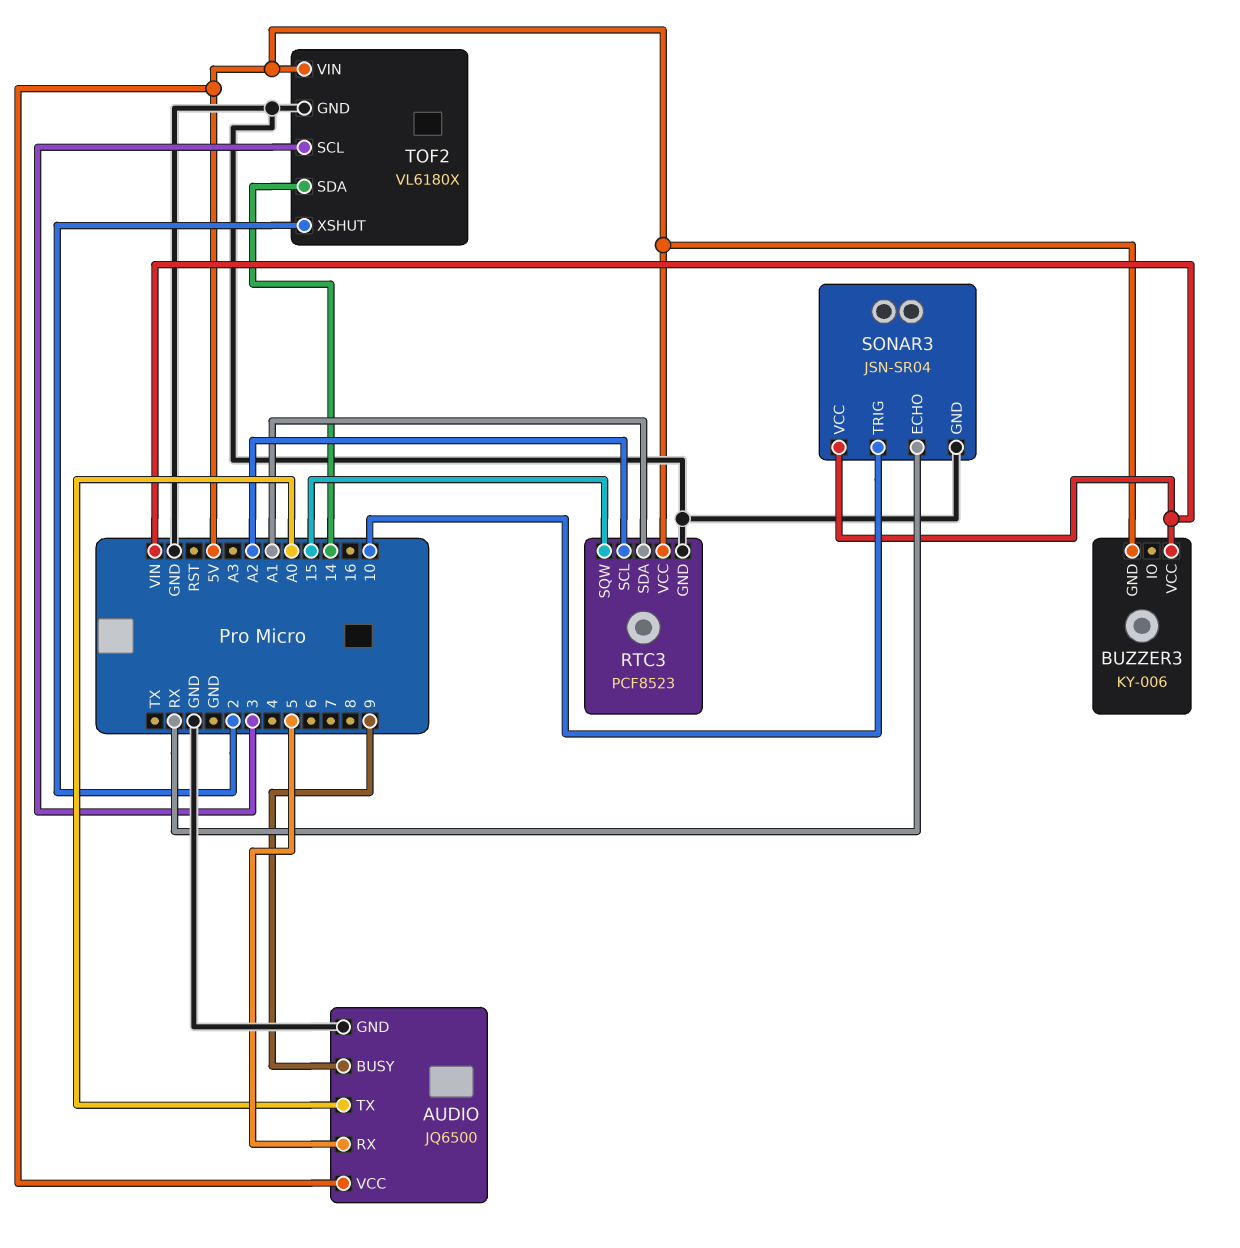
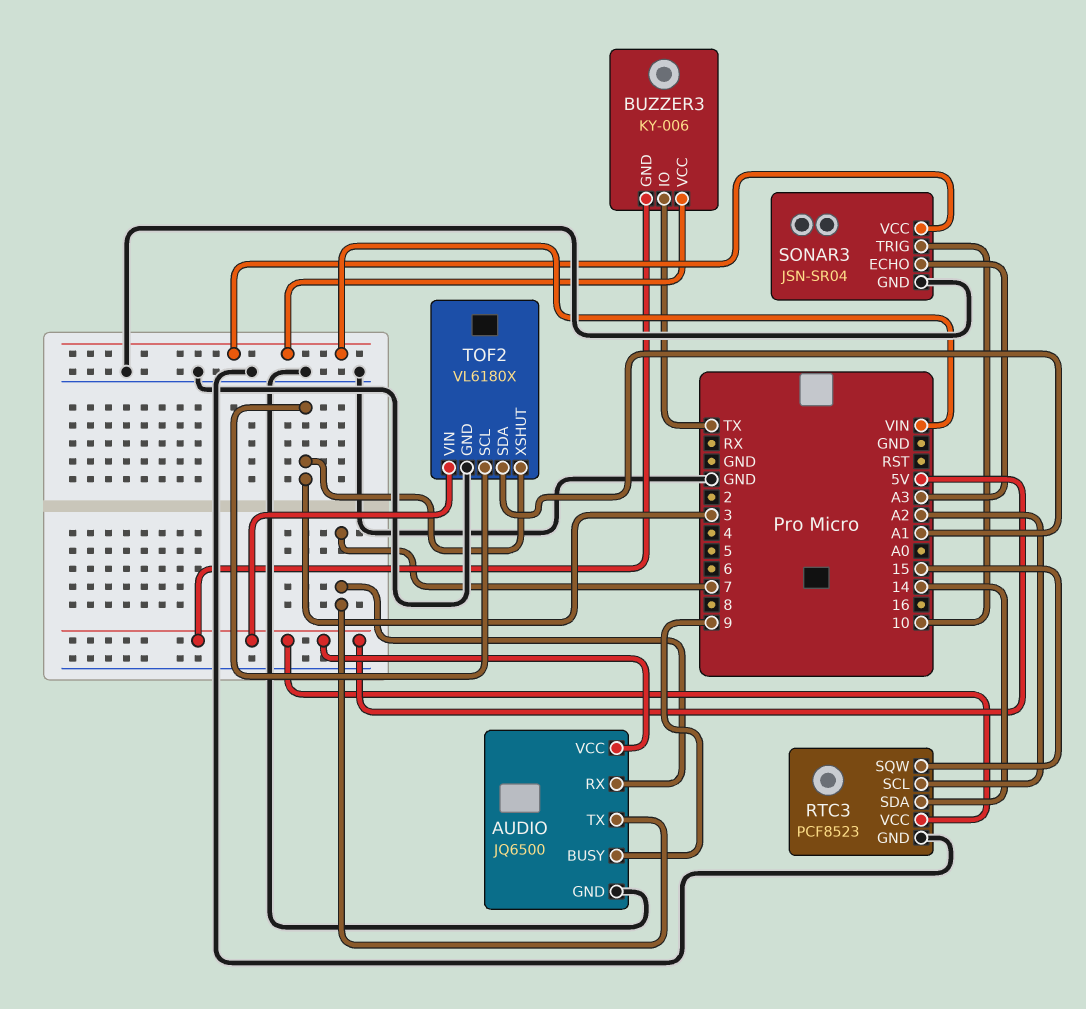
AUDIO pin RX: 5 -> 7
AUDIO pin TX: A0 -> 7
BUZZER3 pin IO: none -> TX
RTC3 pin SDA: A1 -> 14
SONAR3 pin ECHO: RX -> A3
TOF2 pin SDA: 14 -> A1
TOF2 pin XSHUT: 2 -> 3

